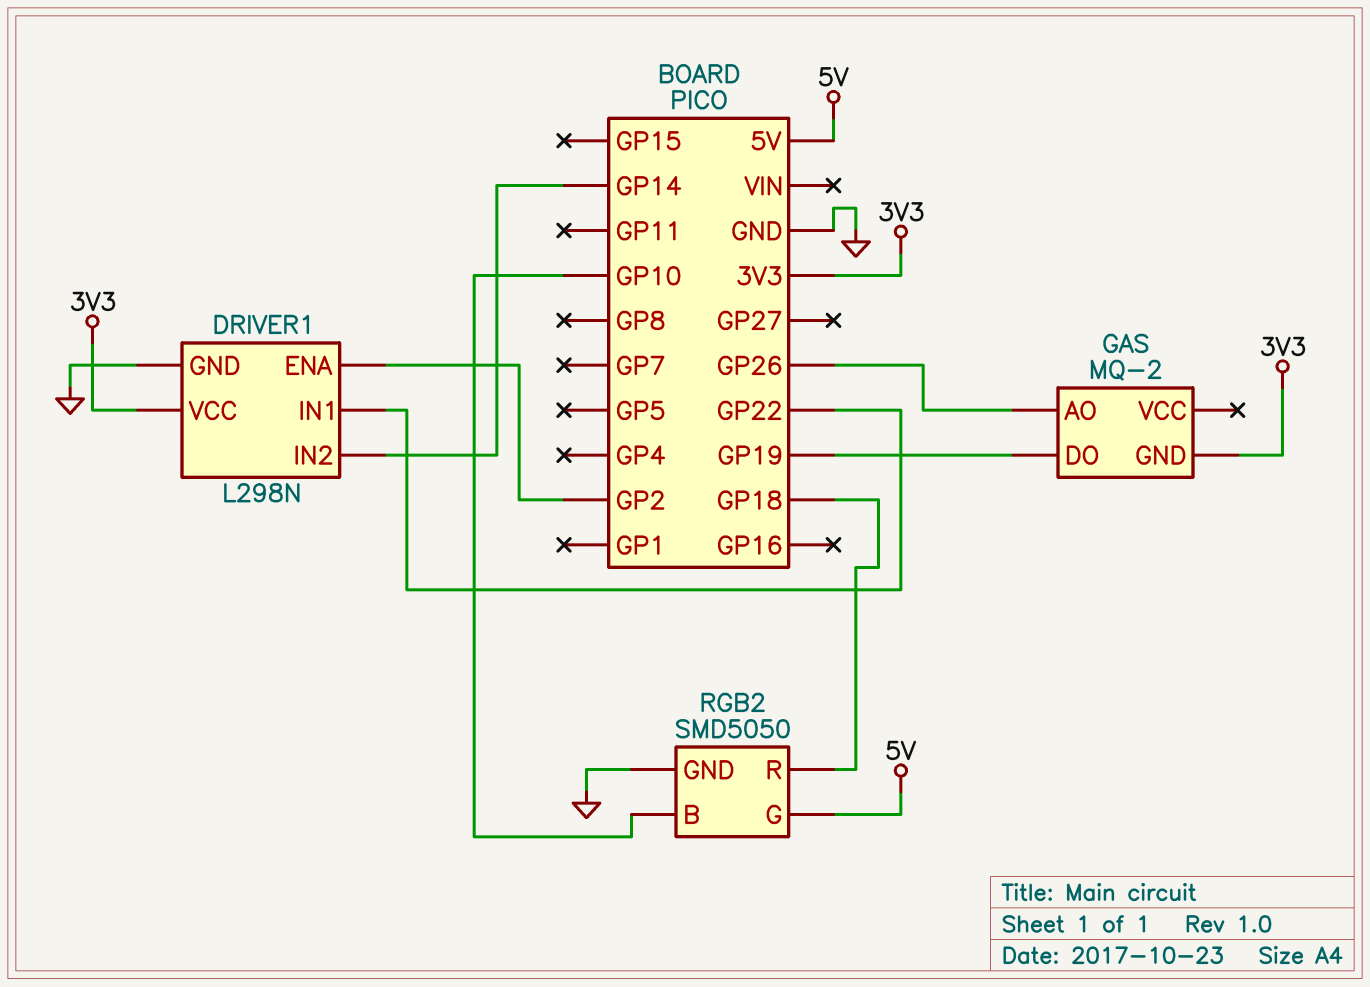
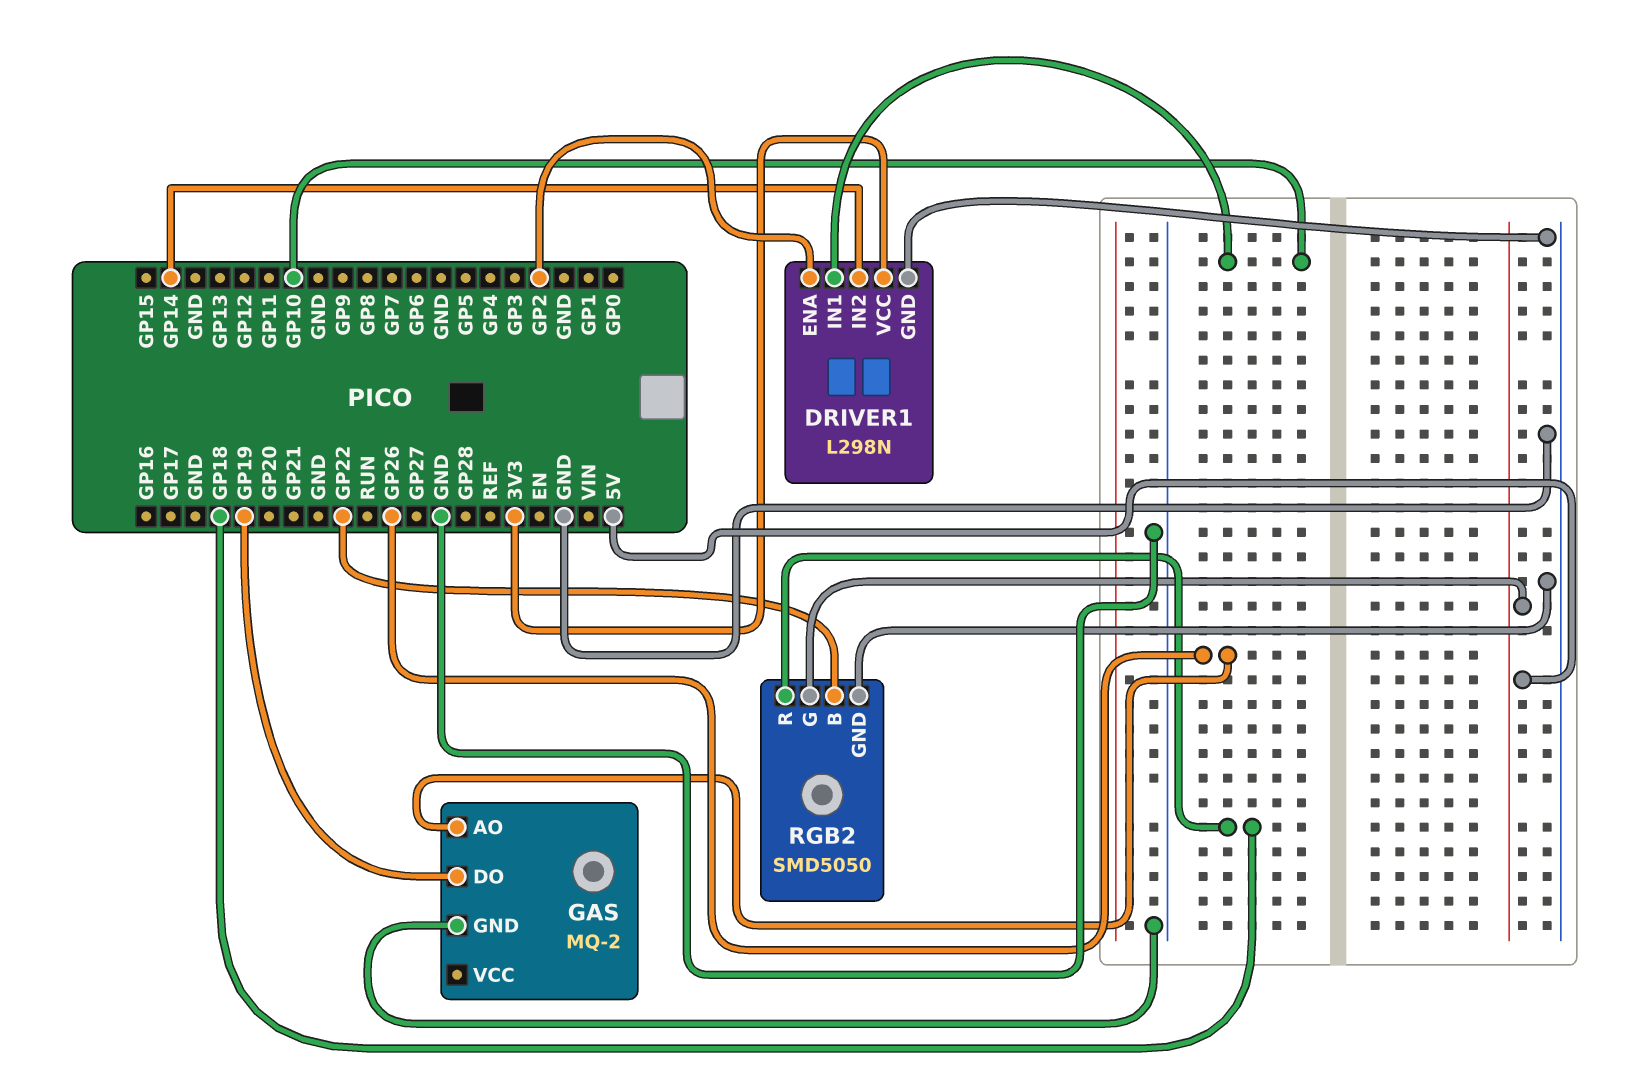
DRIVER1 pin IN1: GP22 -> GP10
GAS pin GND: 3V3 -> GND
RGB2 pin B: GP10 -> GP22

